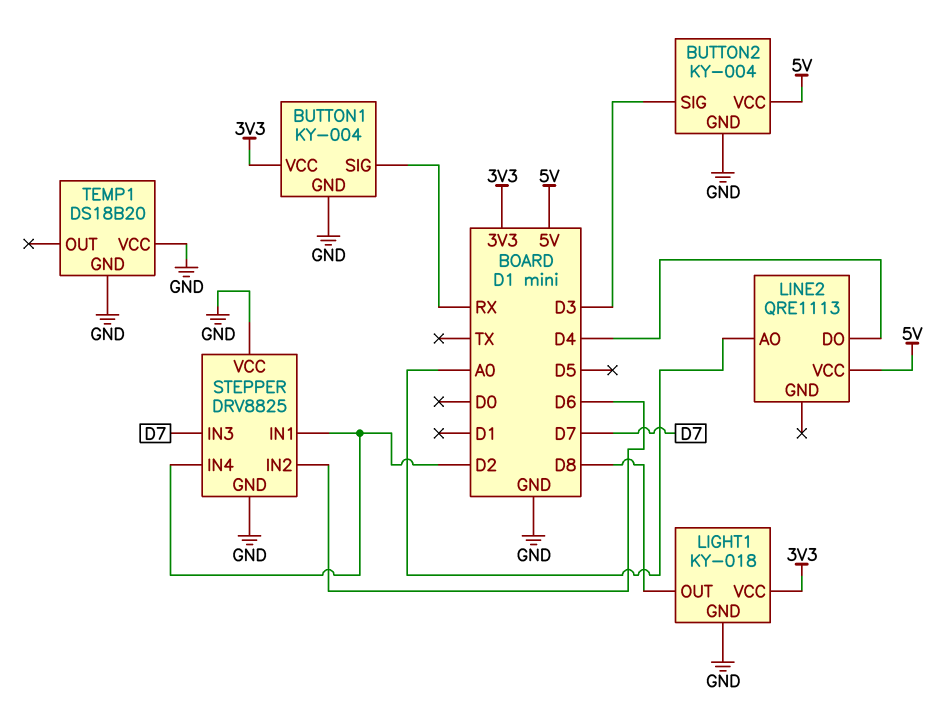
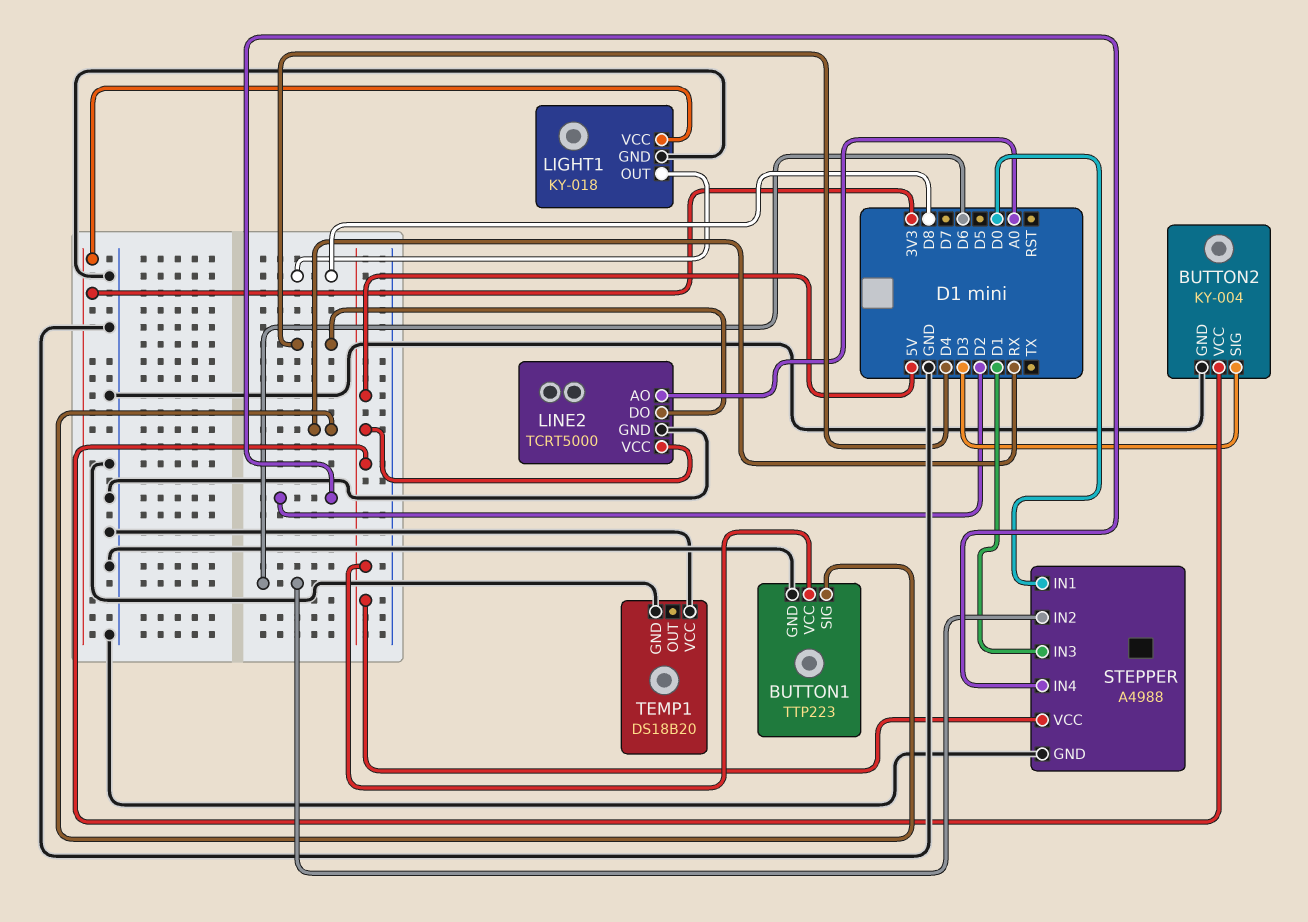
BUTTON1: KY-004 -> TTP223
BUTTON1 pin VCC: 3V3 -> 5V
LINE2: QRE1113 -> TCRT5000
LINE2 pin GND: none -> GND
STEPPER: DRV8825 -> A4988
STEPPER pin IN1: D2 -> D0
STEPPER pin IN3: D7 -> D1
STEPPER pin VCC: GND -> 5V

